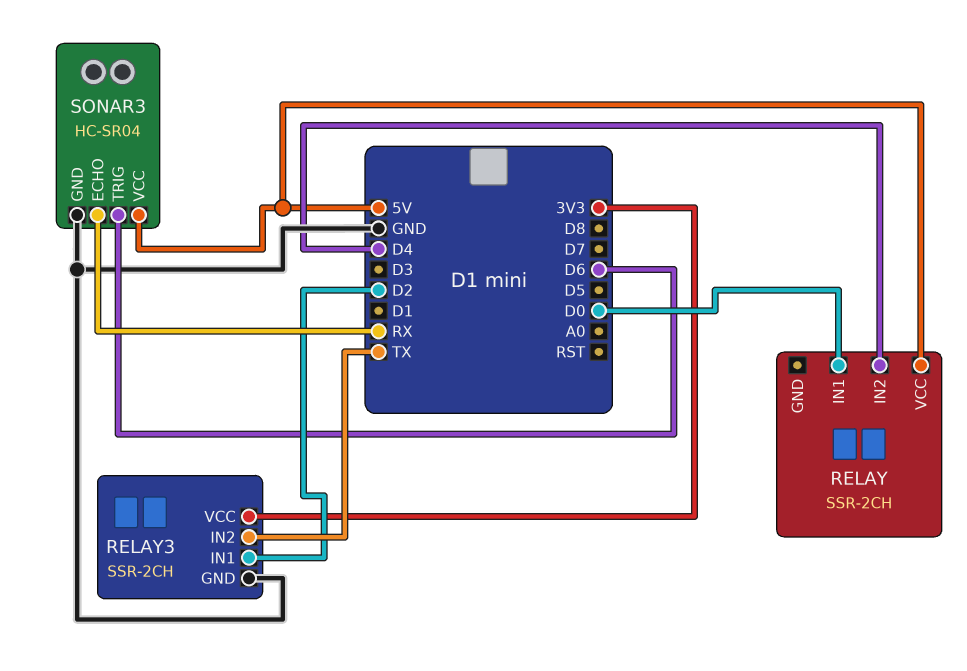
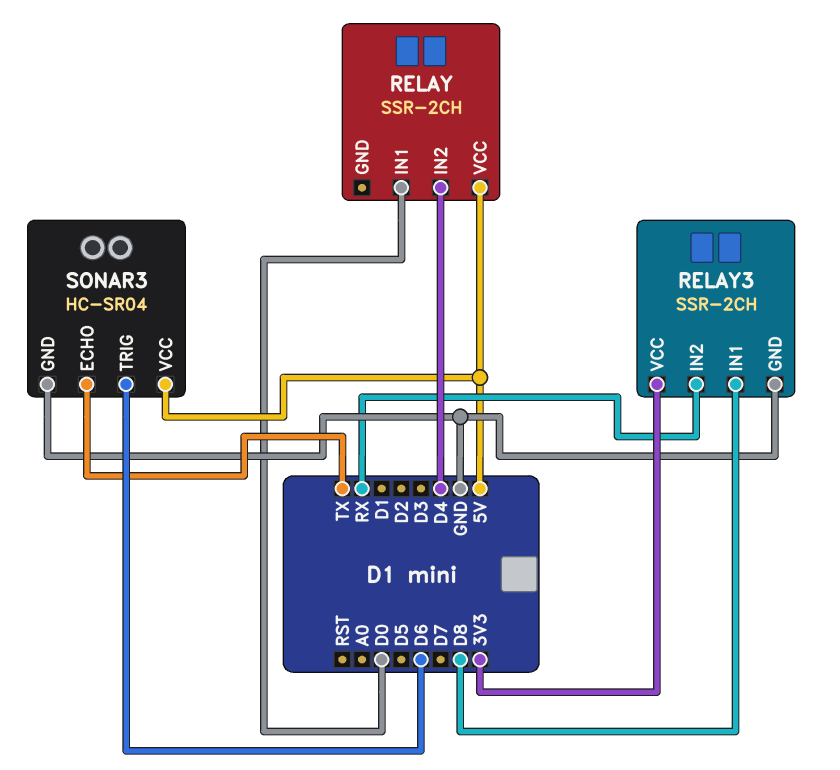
RELAY3 pin IN1: D2 -> D8
RELAY3 pin IN2: TX -> RX
SONAR3 pin ECHO: RX -> TX

